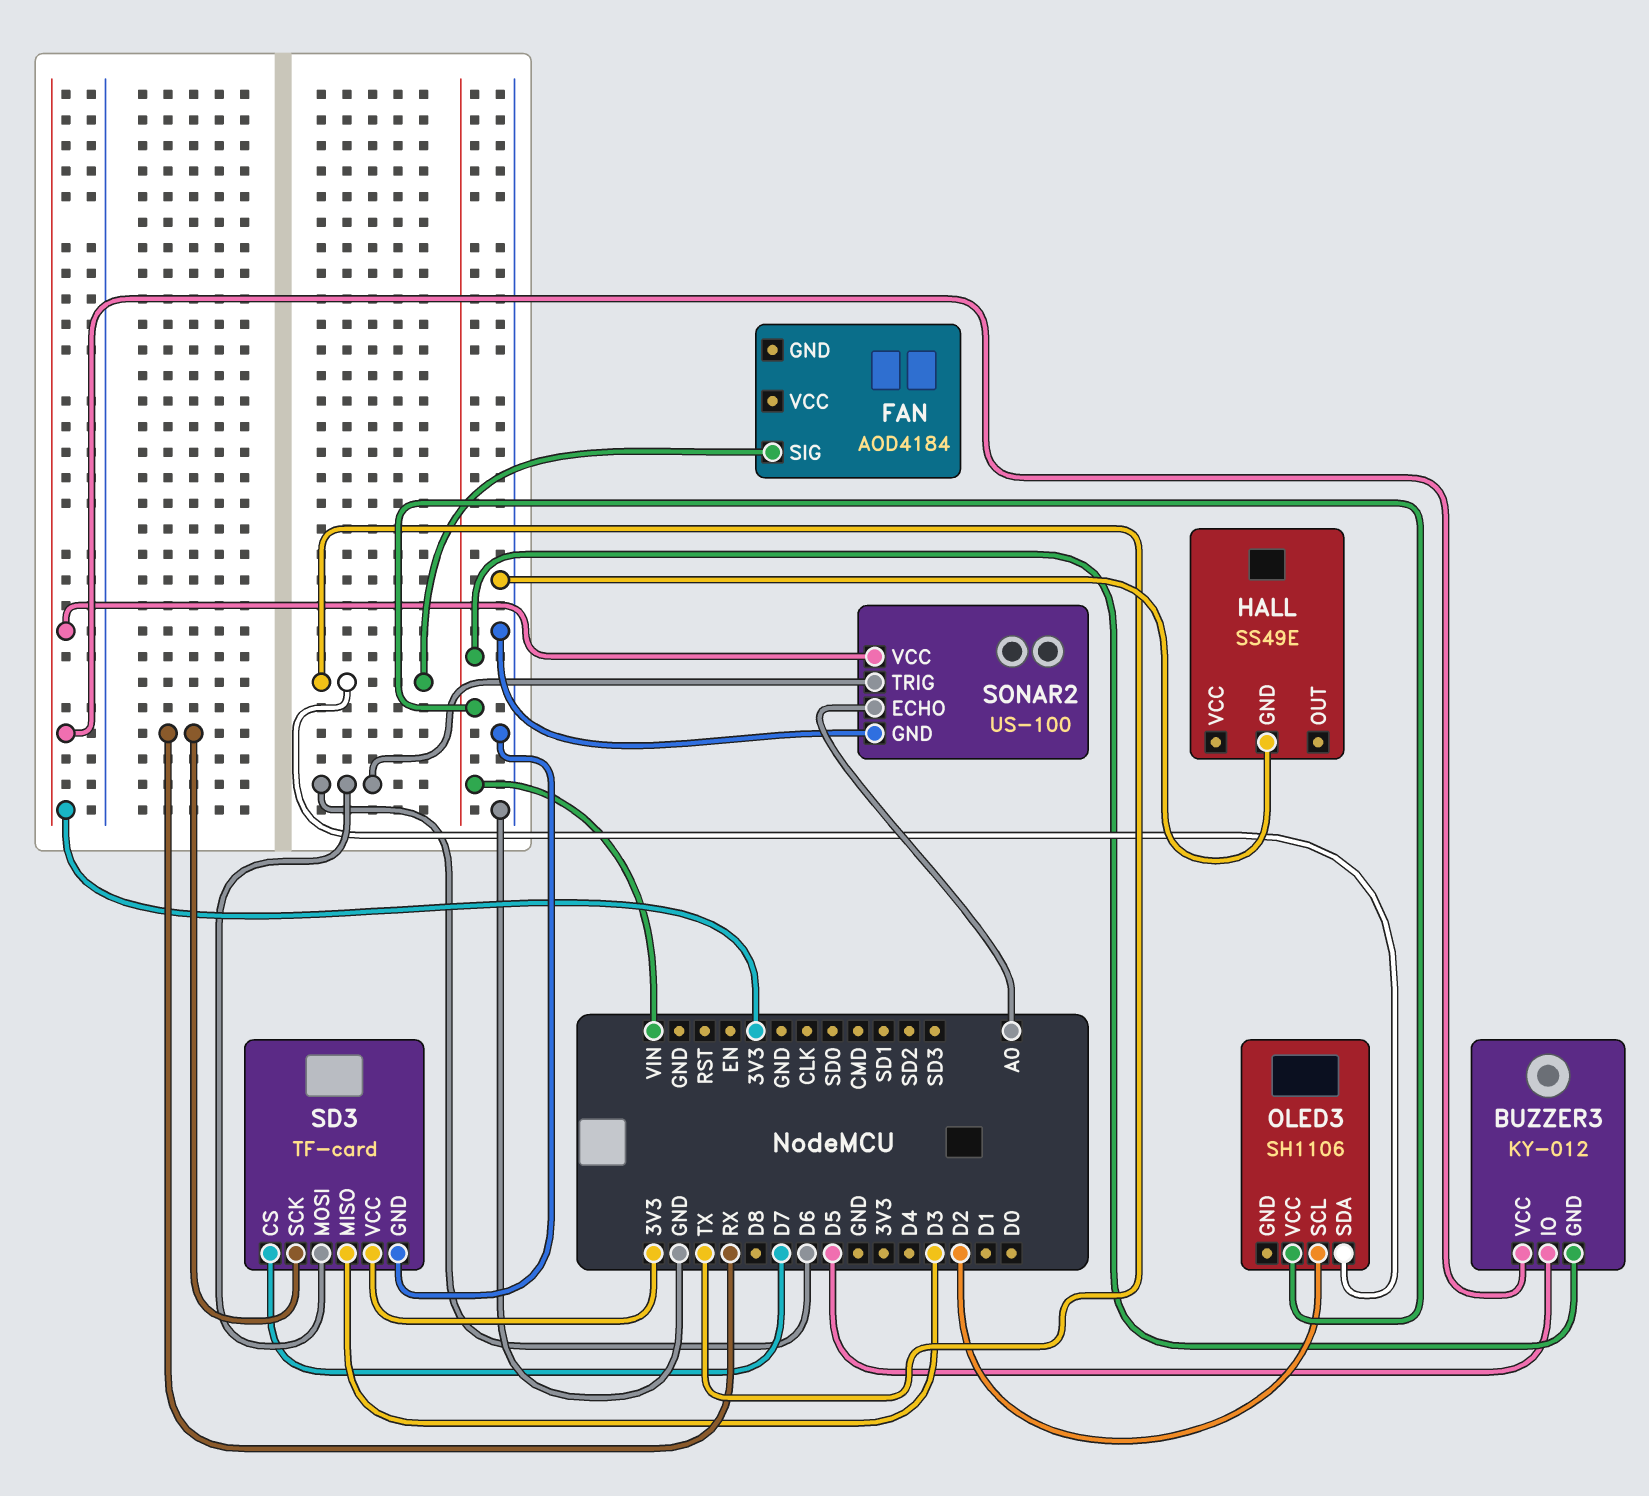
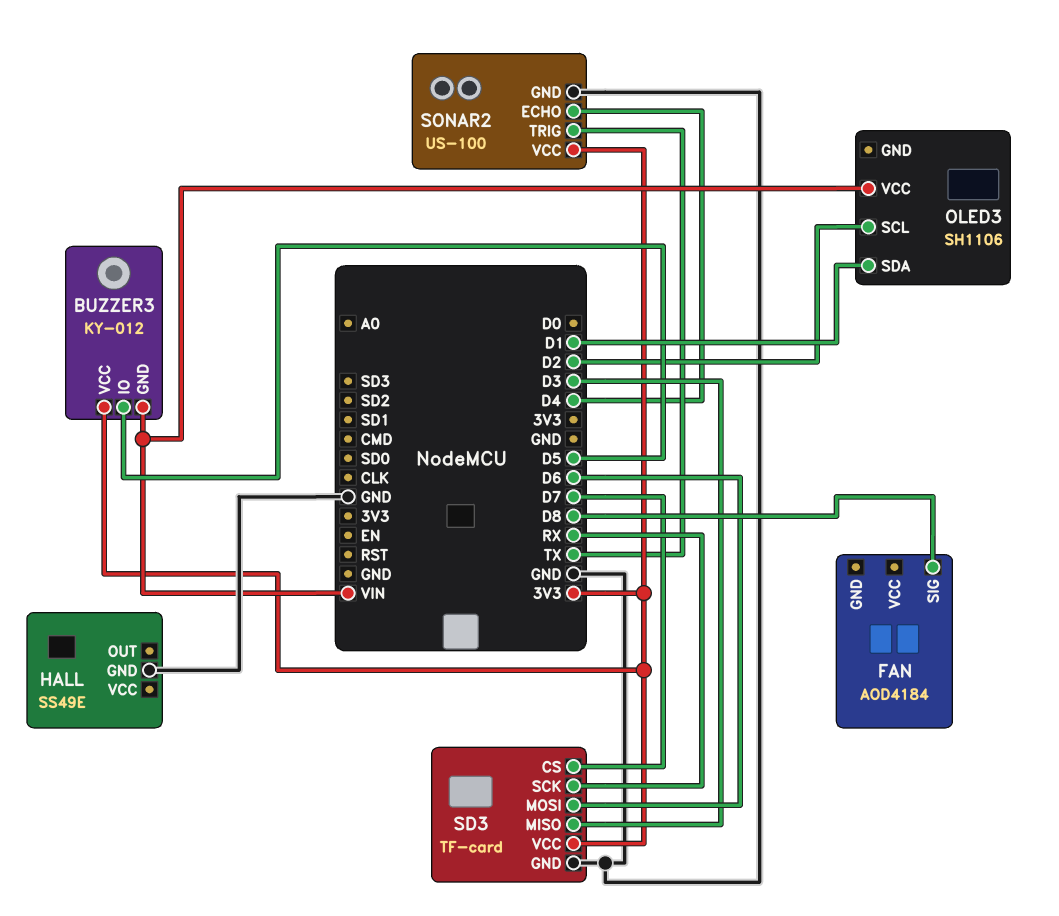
FAN pin SIG: TX -> D8
OLED3 pin SDA: TX -> D1
SONAR2 pin ECHO: A0 -> D4
SONAR2 pin TRIG: D6 -> TX

